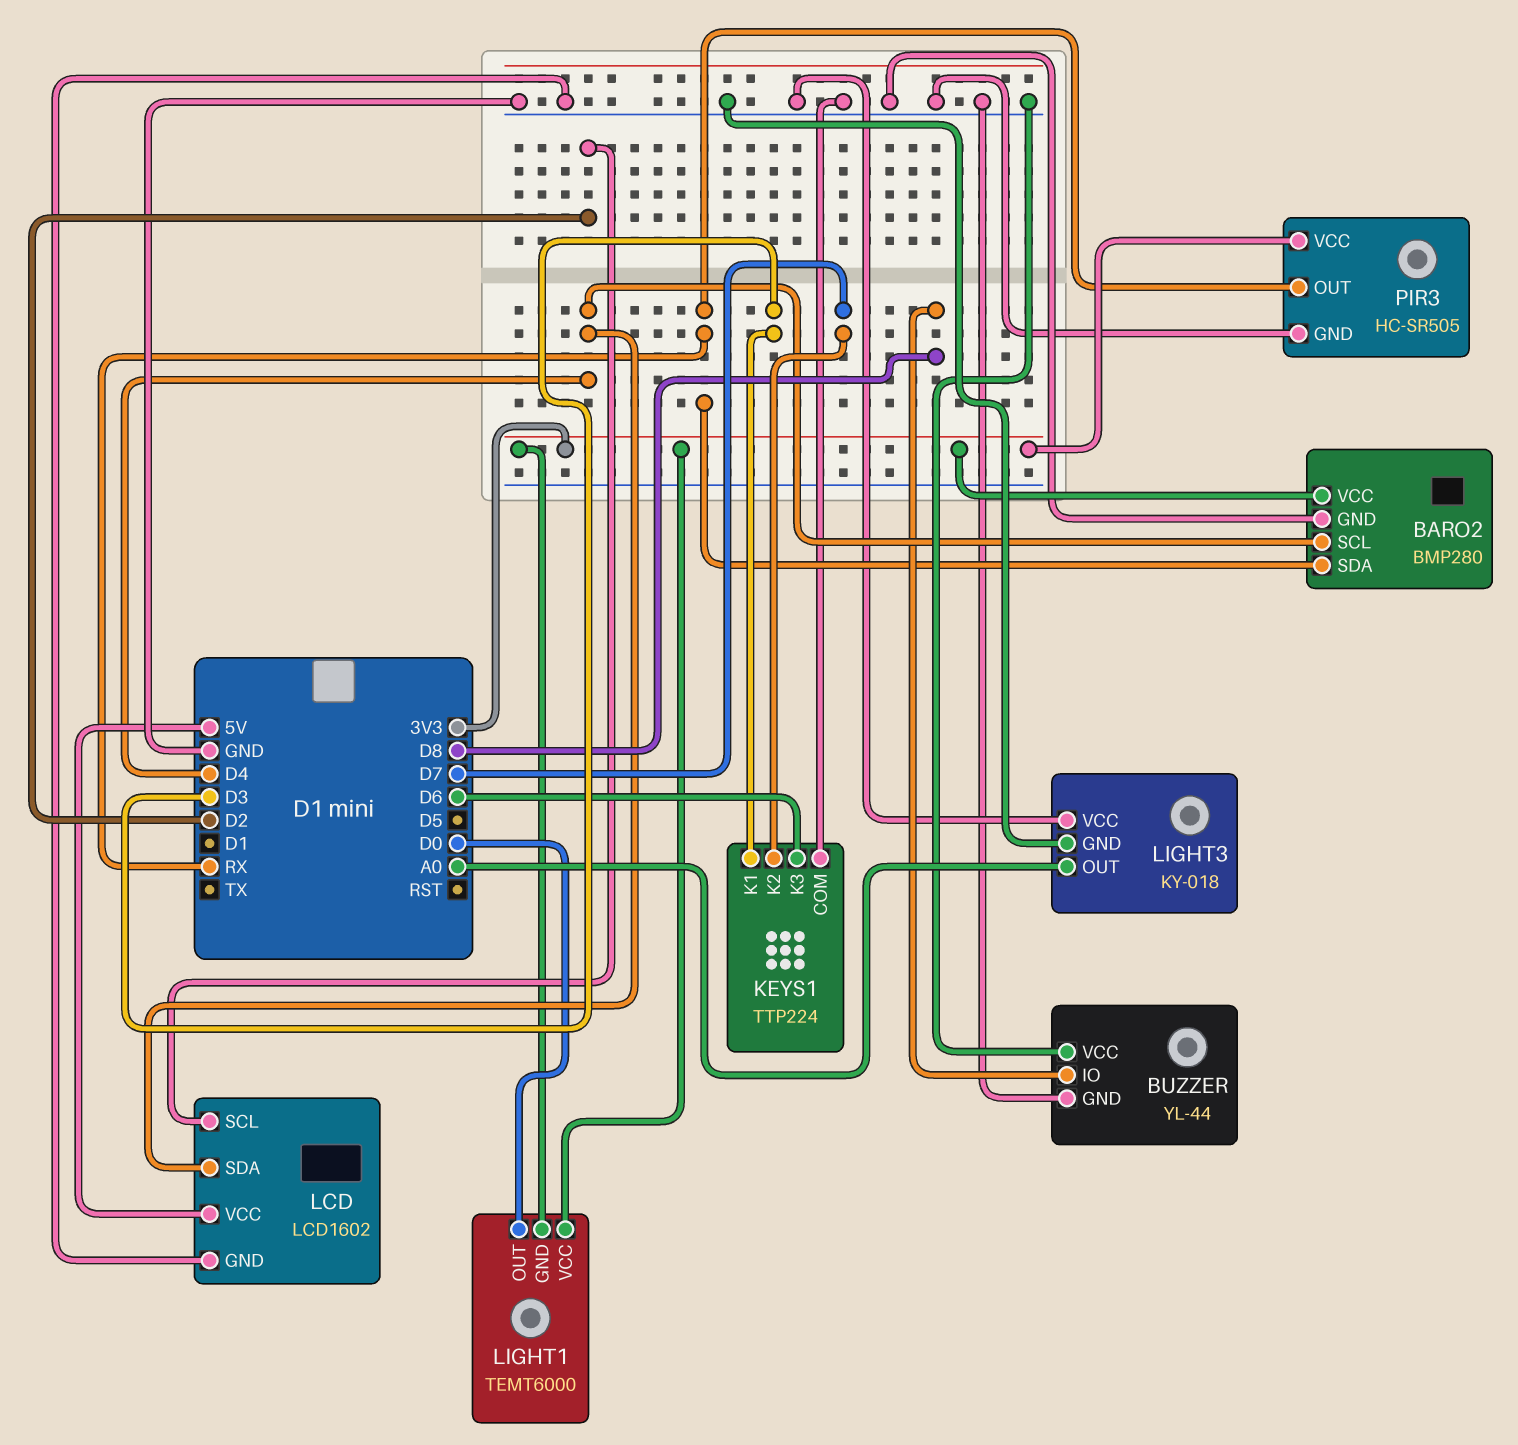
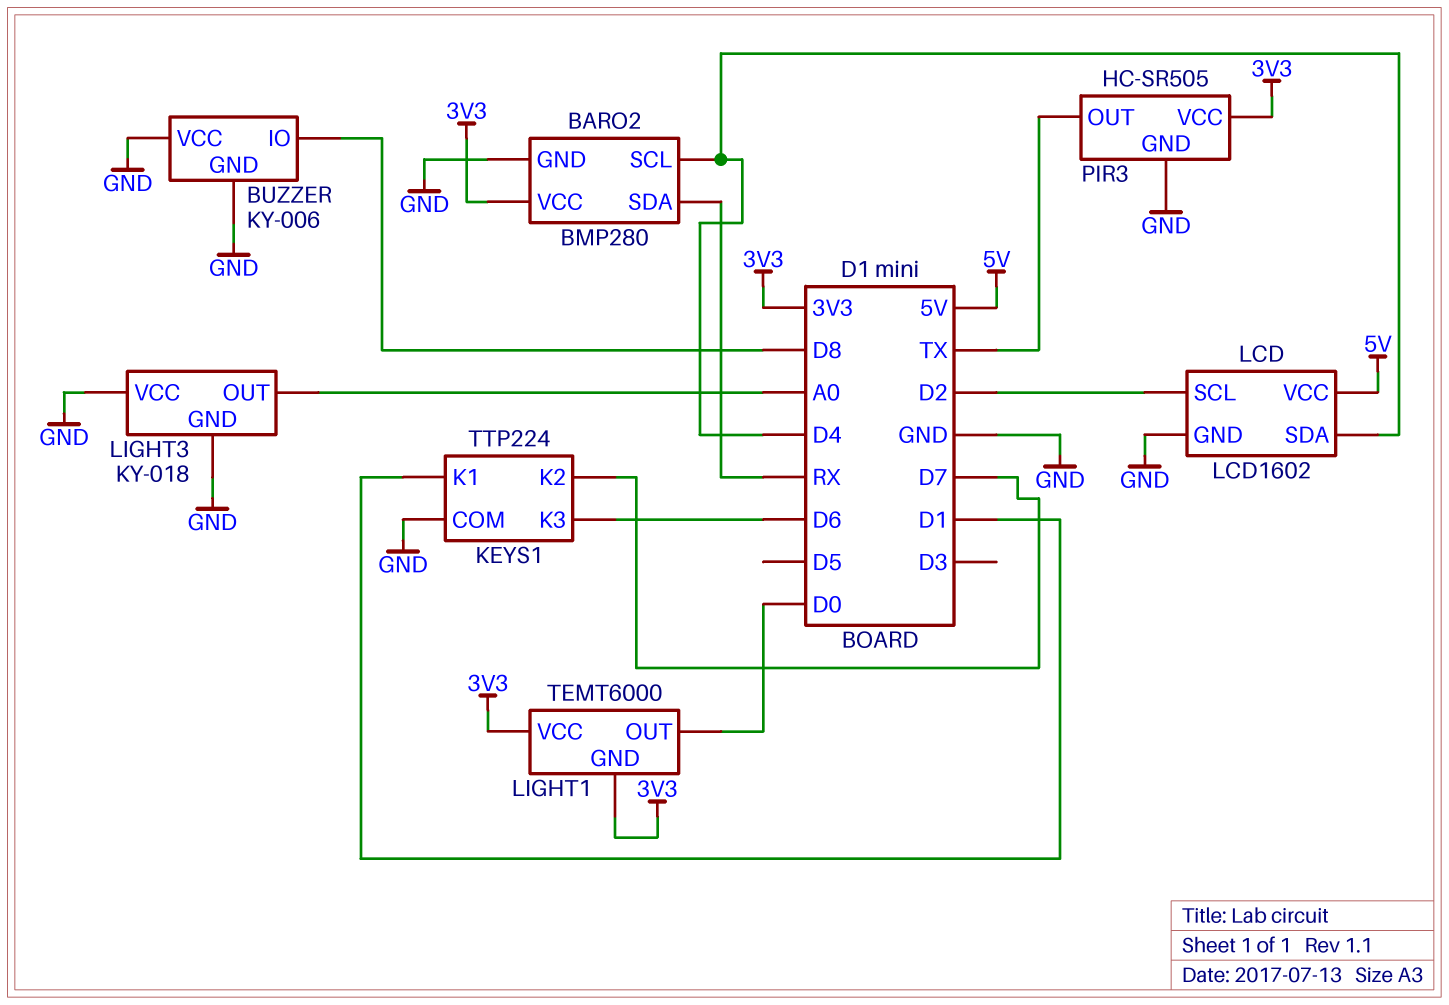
BUZZER: YL-44 -> KY-006
KEYS1 pin K1: D3 -> D1
PIR3 pin OUT: RX -> TX

